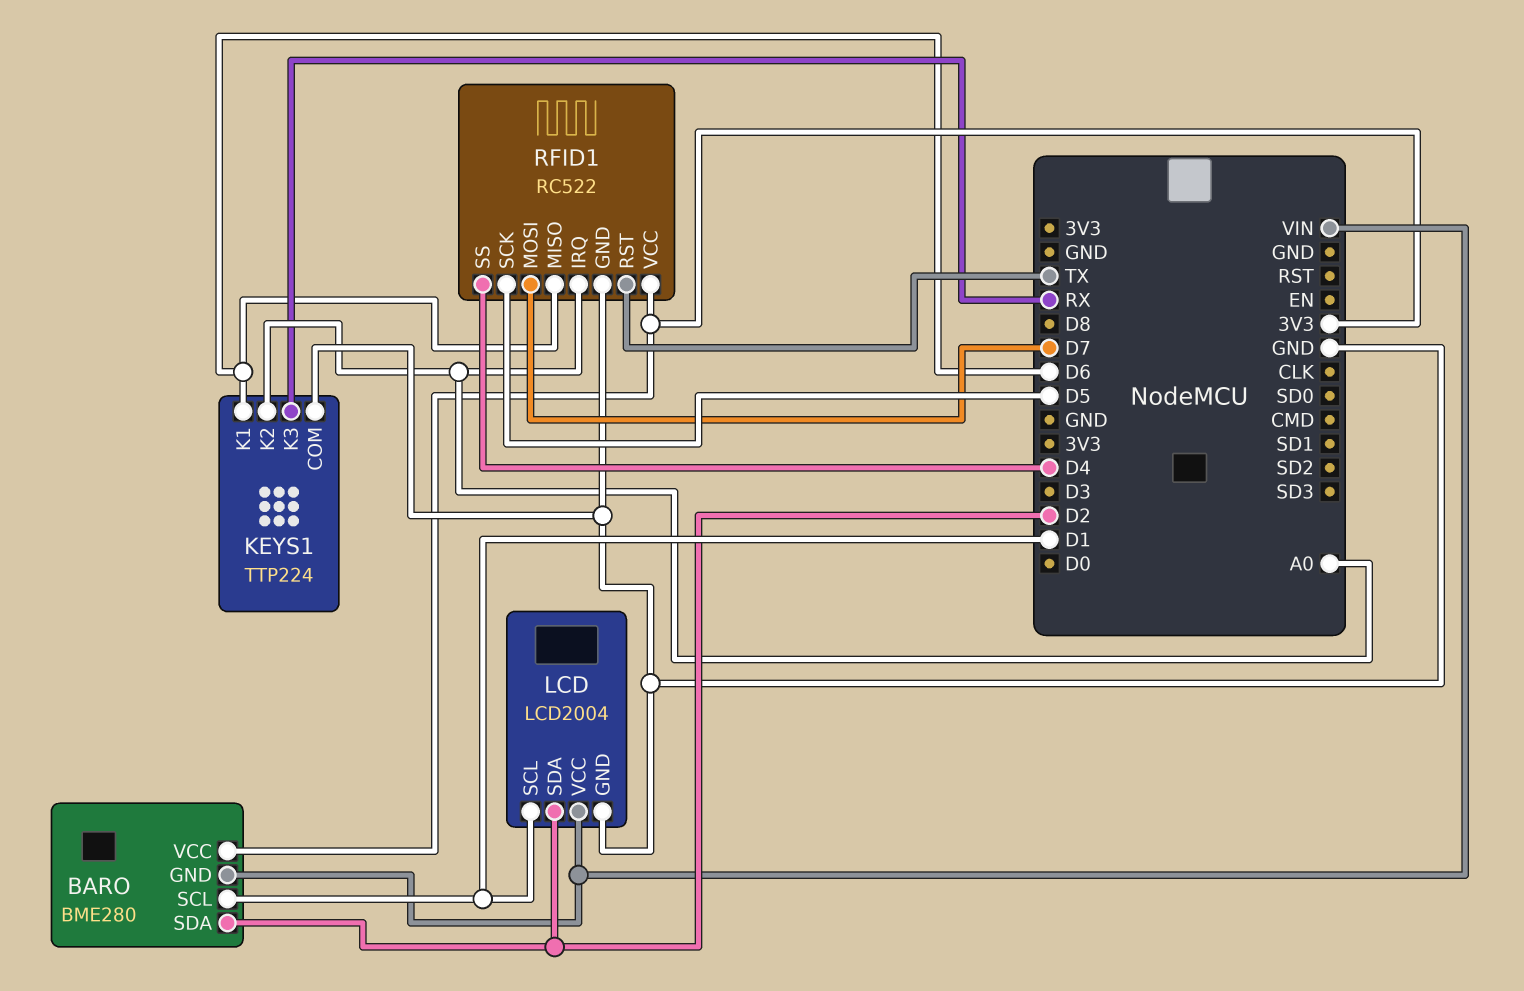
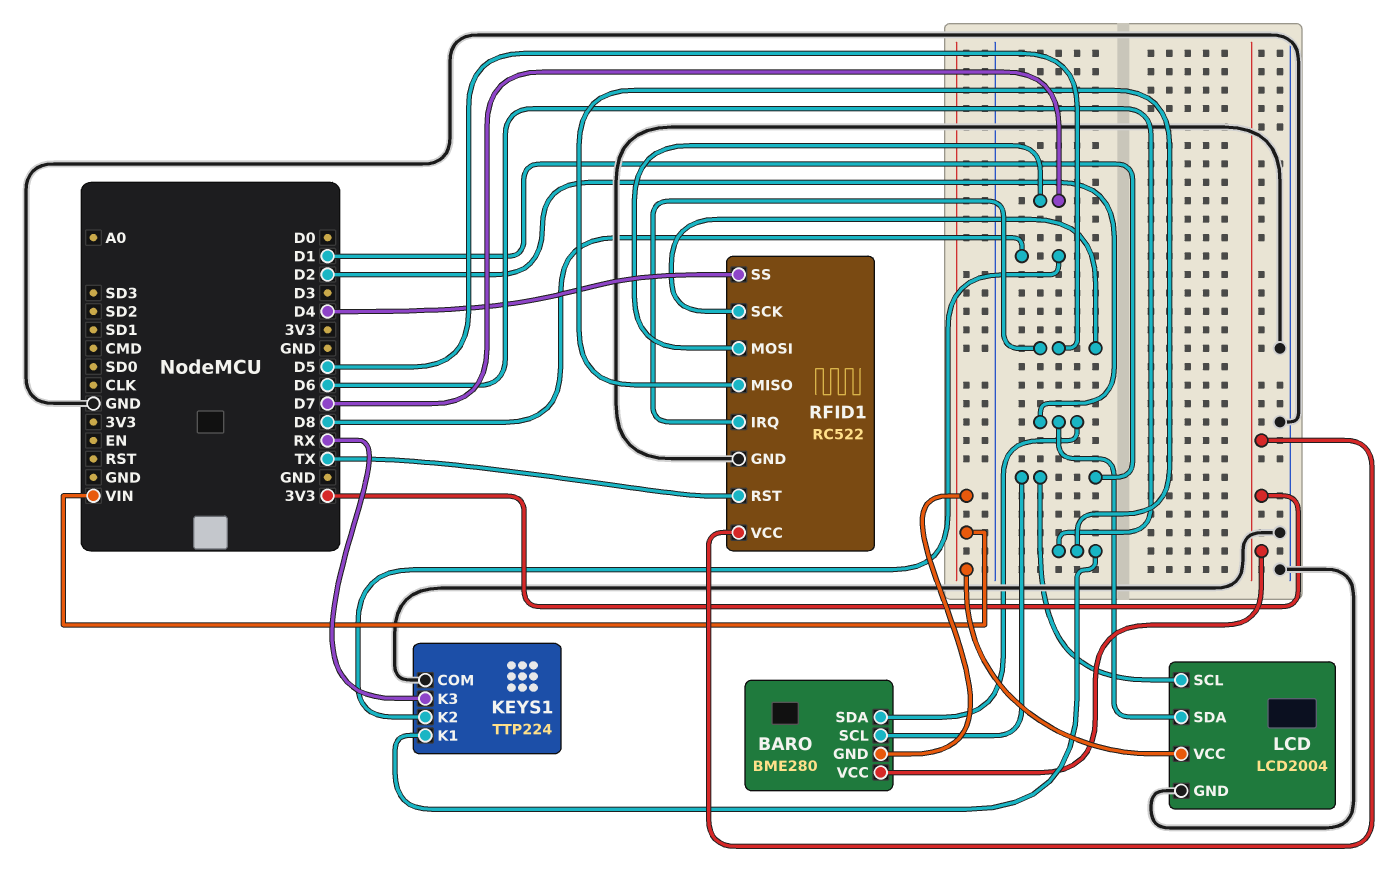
KEYS1 pin K2: A0 -> D8
RFID1 pin IRQ: A0 -> D5

